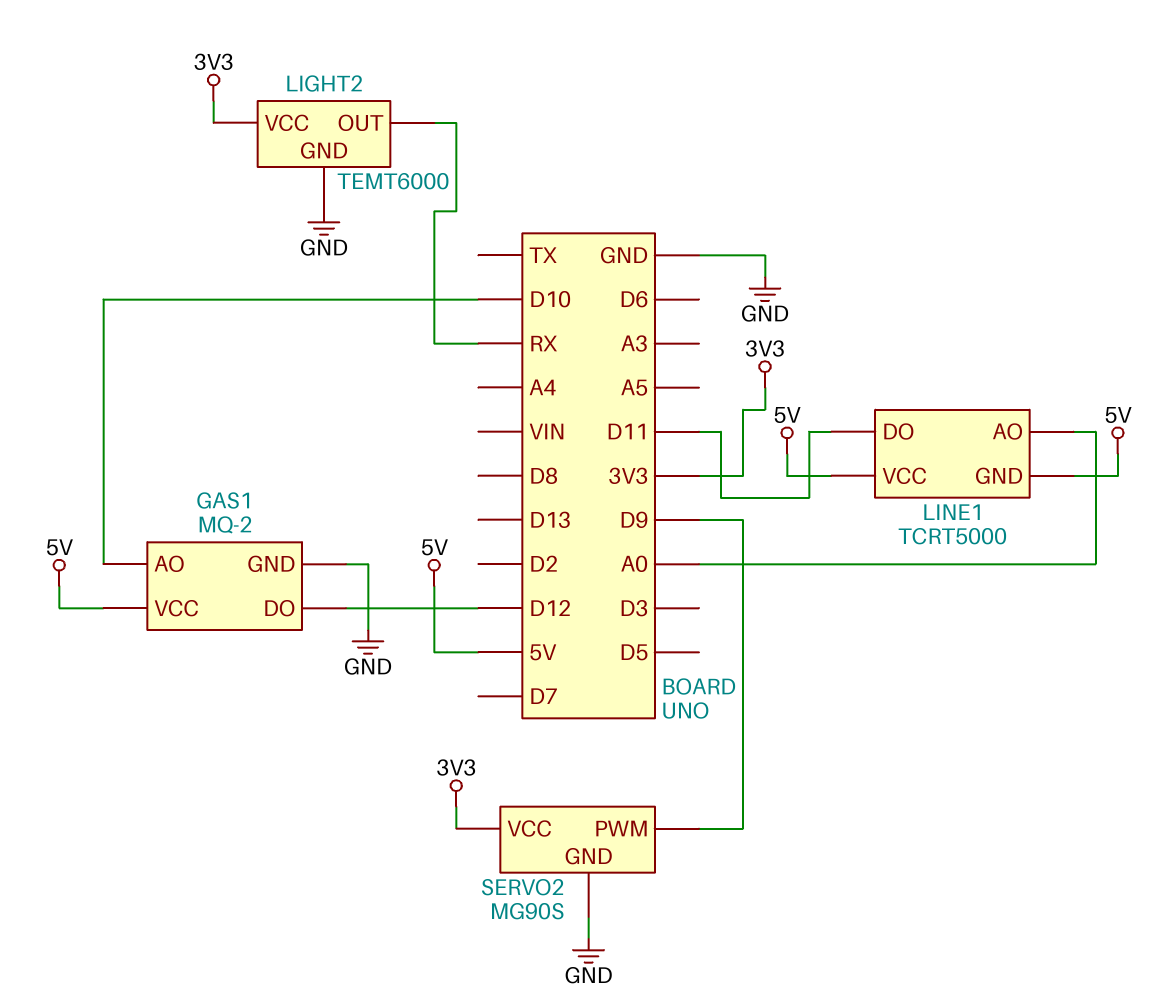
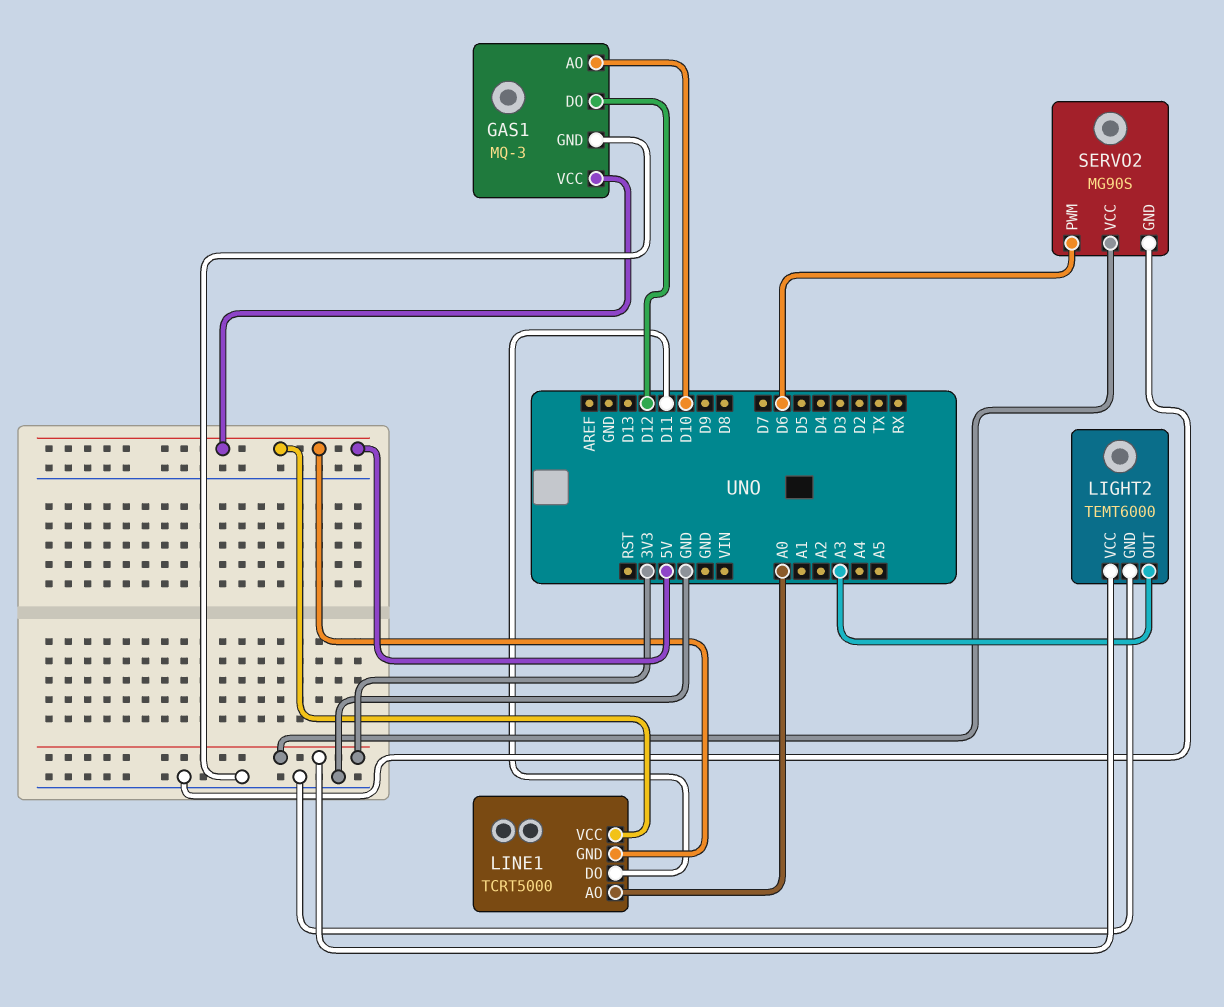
GAS1: MQ-2 -> MQ-3
LIGHT2 pin OUT: RX -> A3
SERVO2 pin PWM: D9 -> D6

